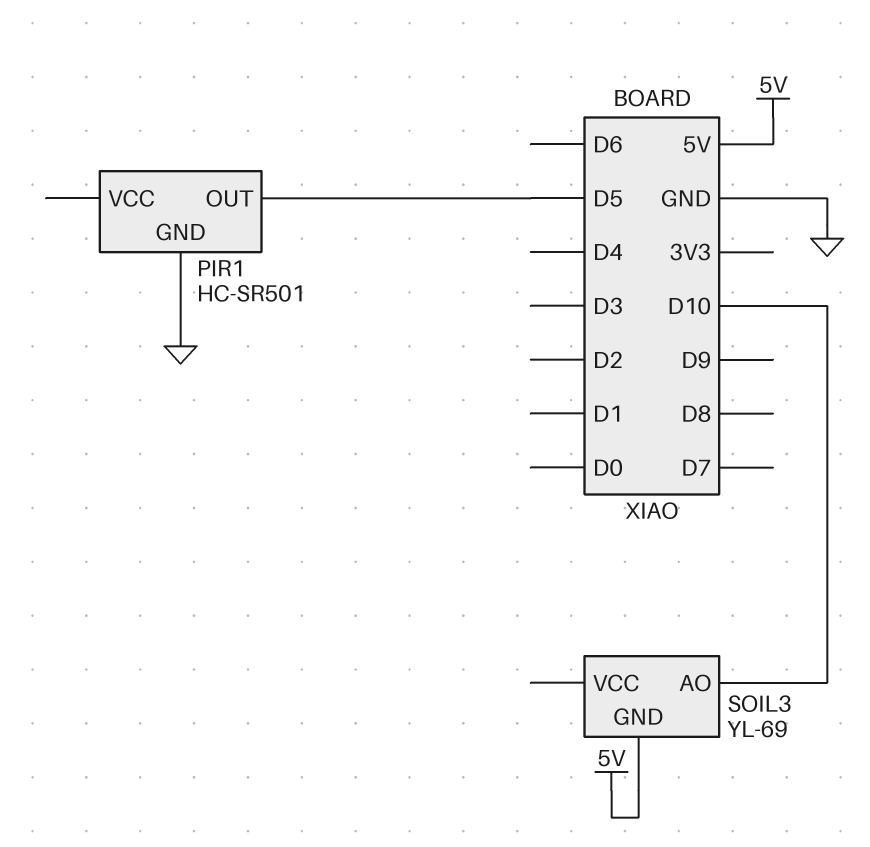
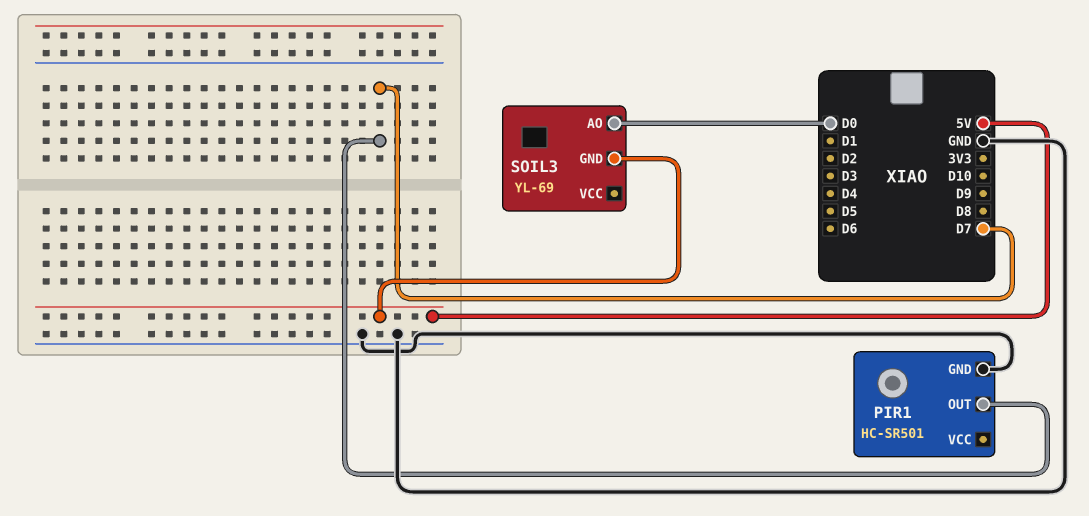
PIR1 pin OUT: D5 -> D7
SOIL3 pin AO: D10 -> D0

